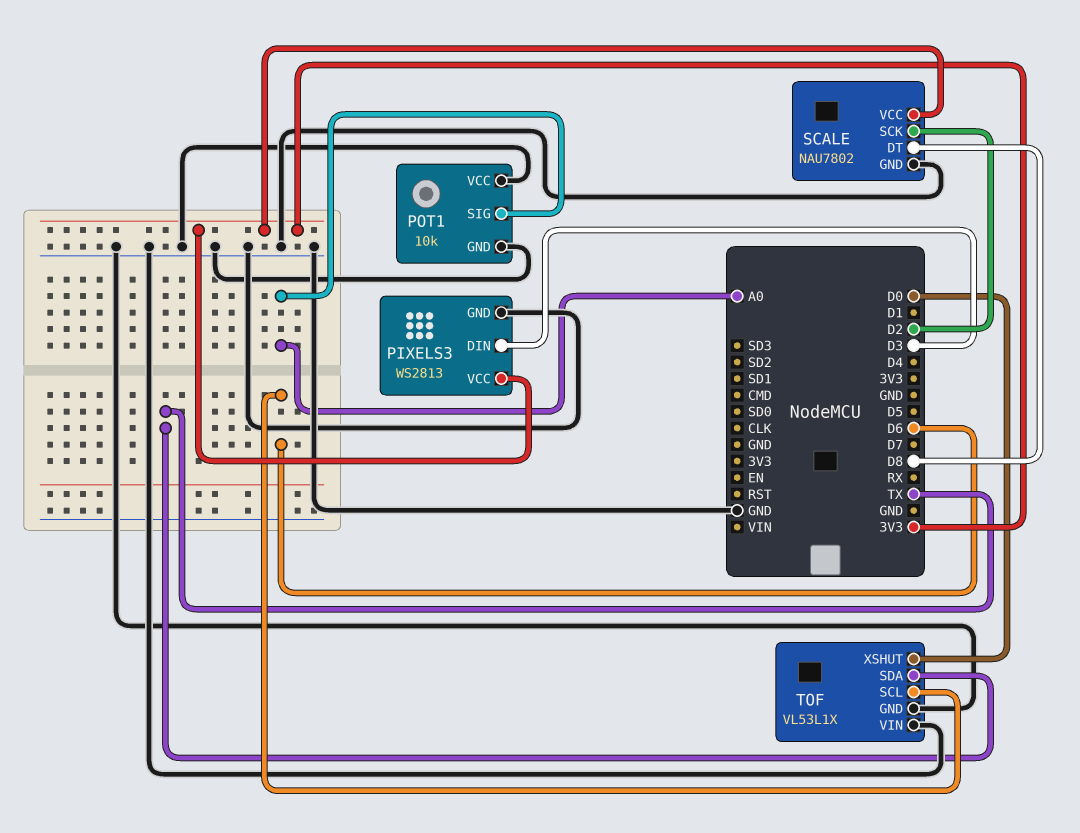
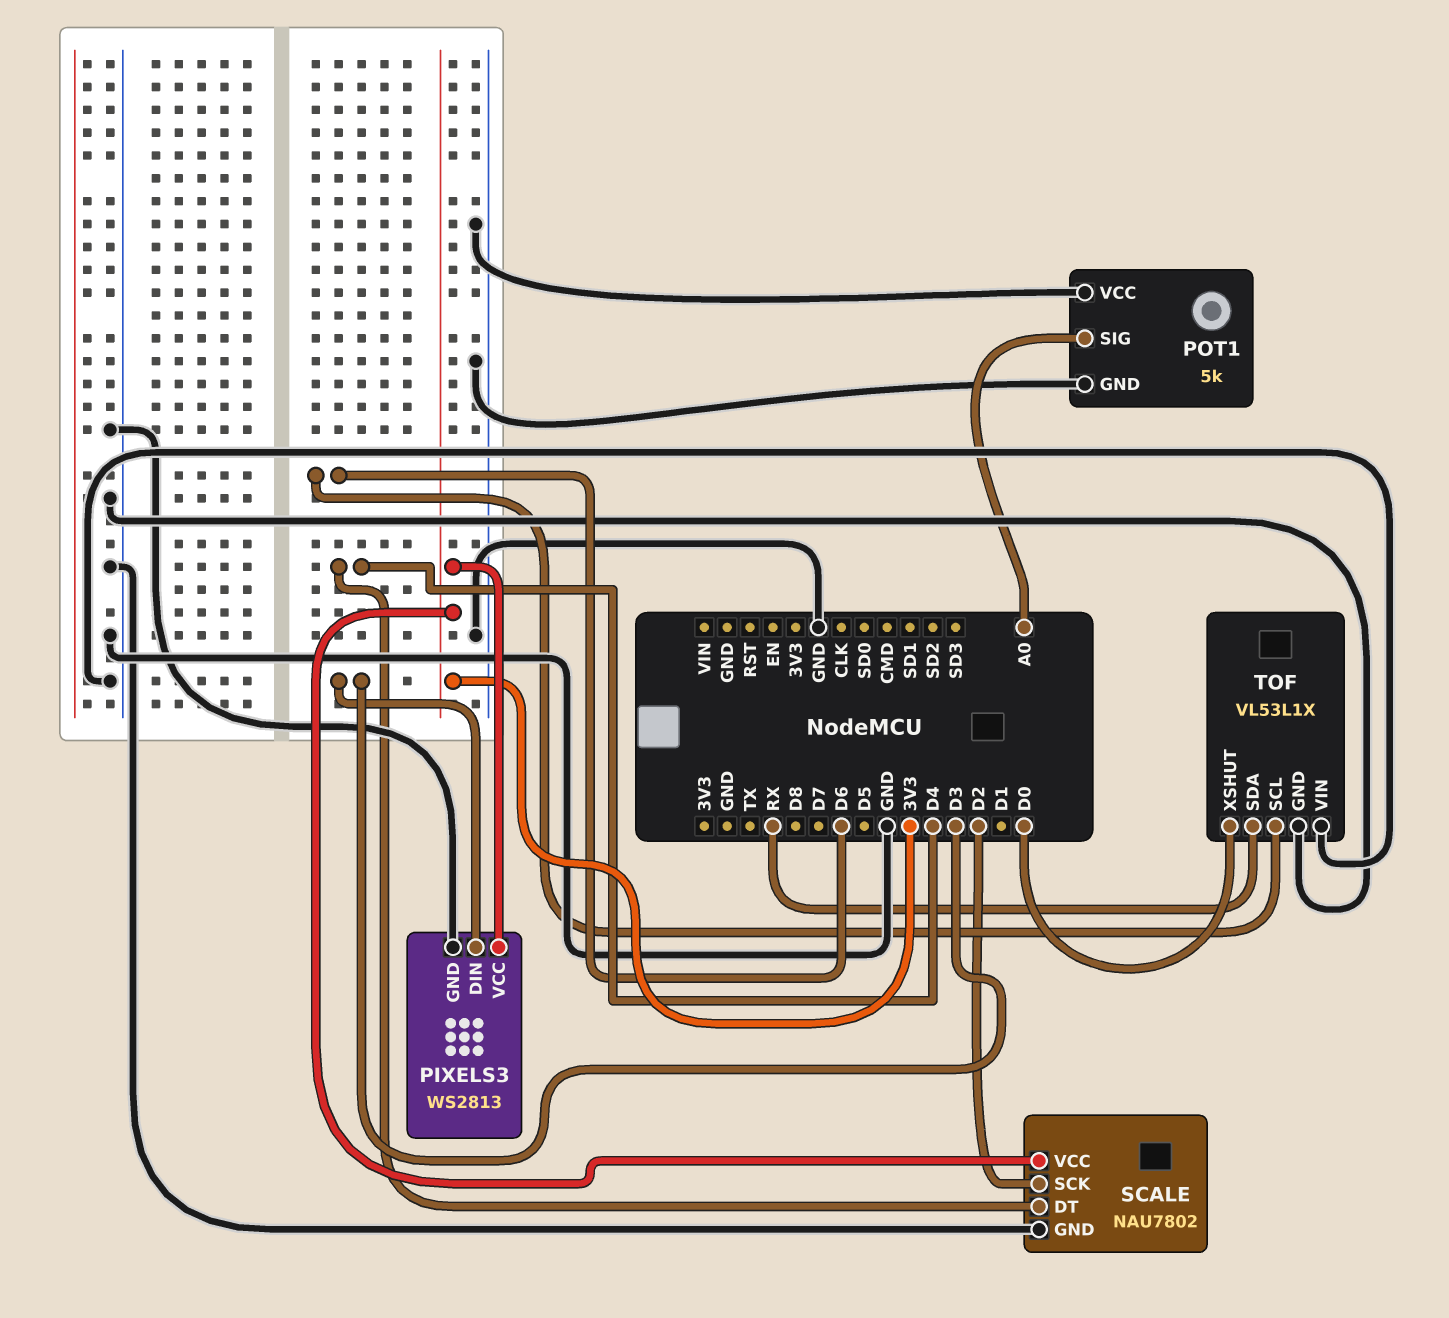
POT1: 10k -> 5k
SCALE pin DT: D8 -> D4
TOF pin SDA: TX -> RX

